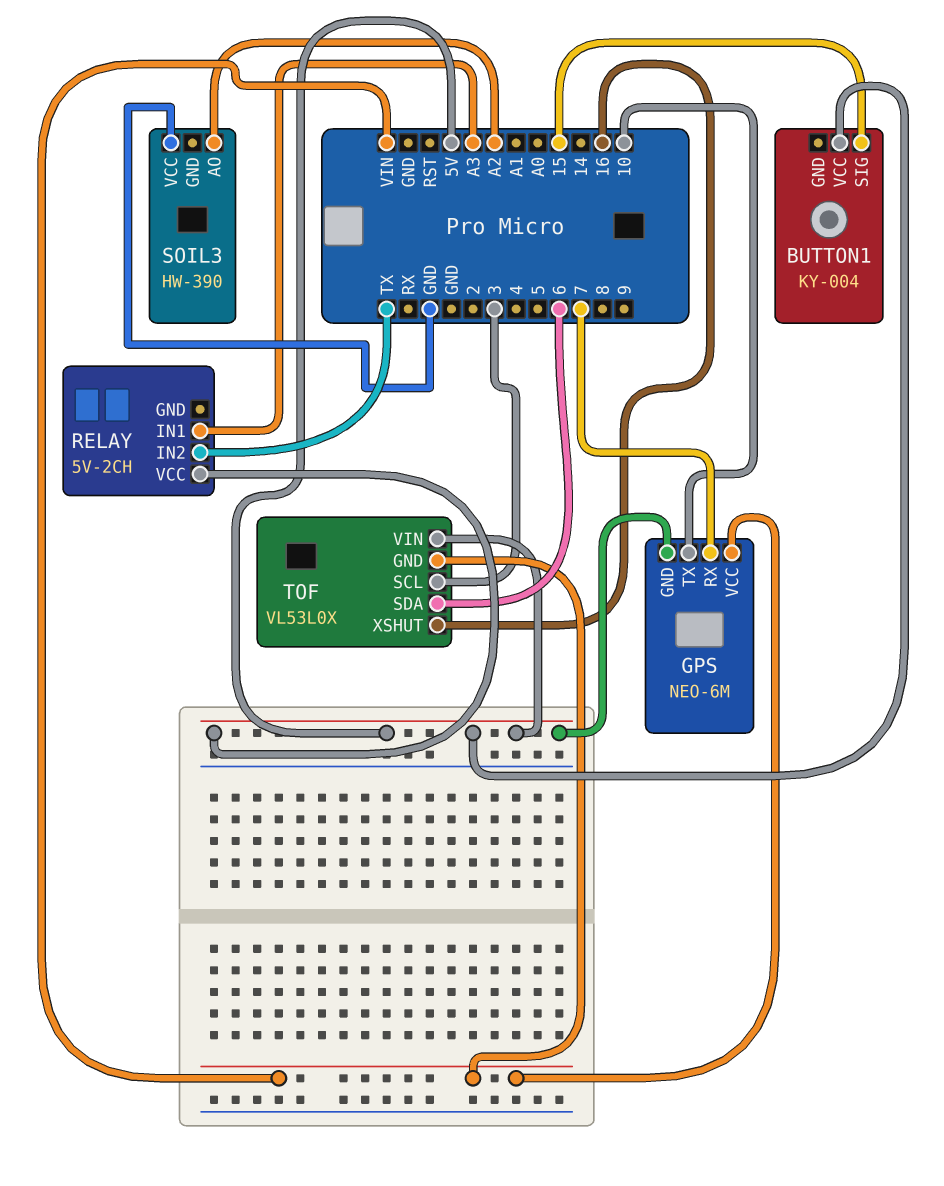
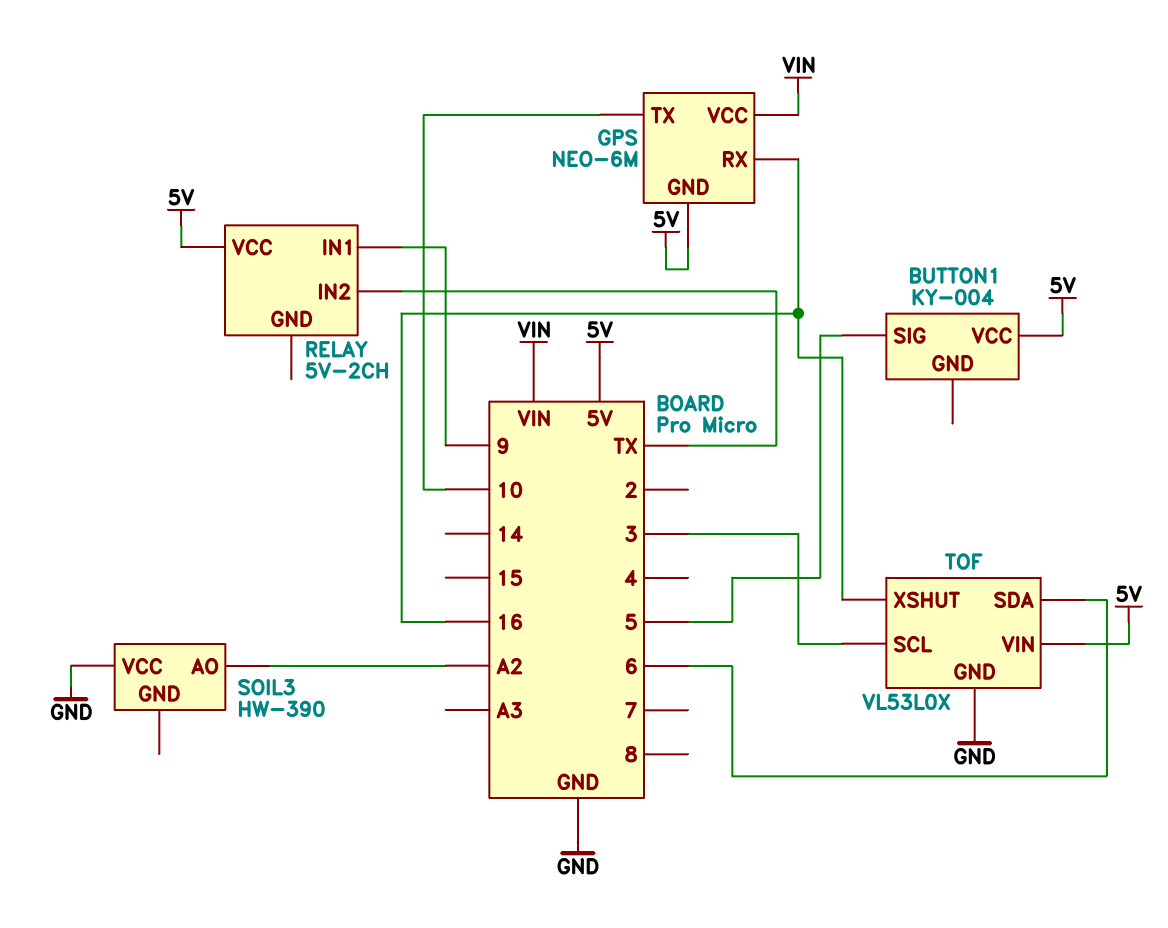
BUTTON1 pin SIG: 15 -> 5
GPS pin RX: 7 -> 16
RELAY pin IN1: A3 -> 9
TOF pin GND: VIN -> GND

